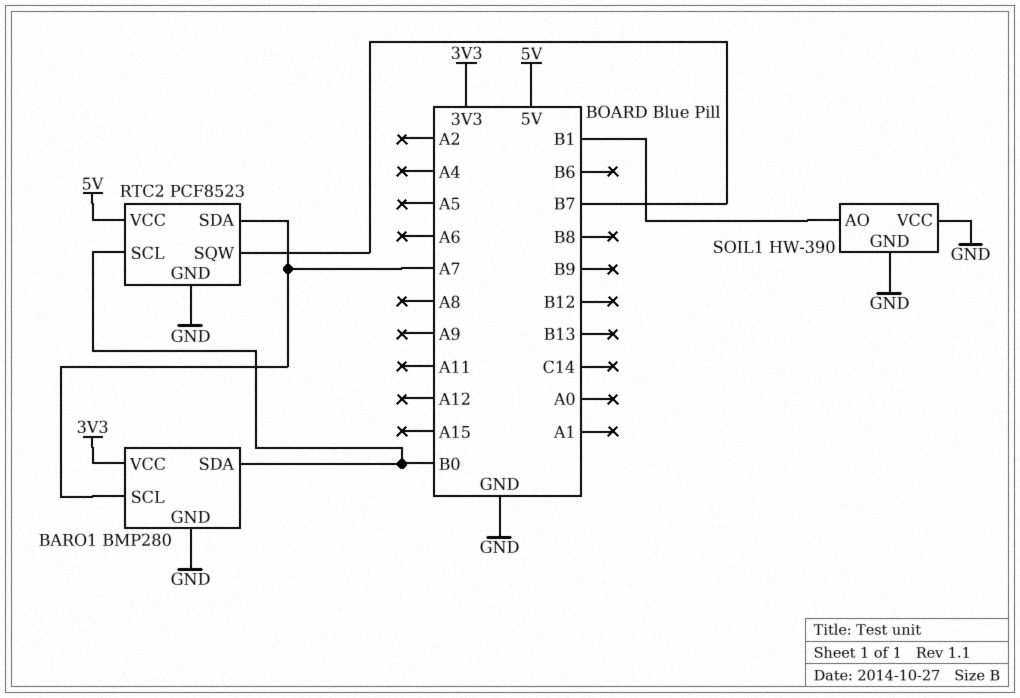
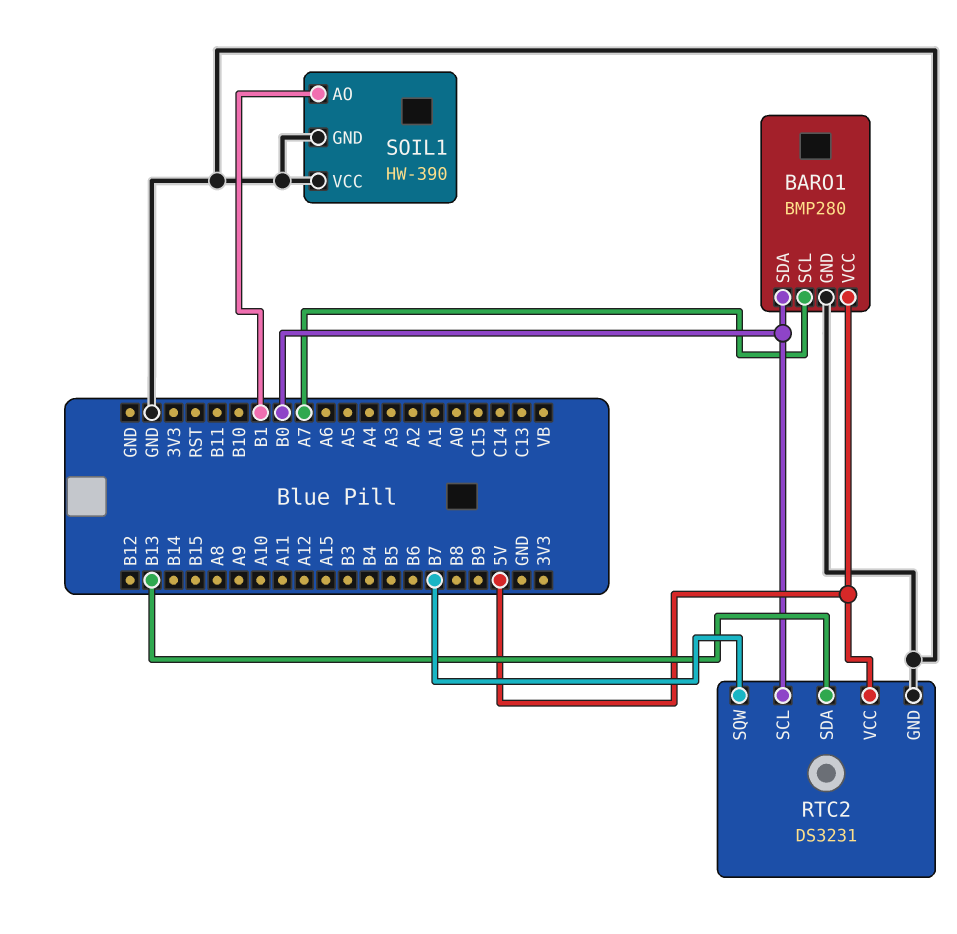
BARO1 pin VCC: 3V3 -> 5V
RTC2: PCF8523 -> DS3231
RTC2 pin SDA: A7 -> B13

